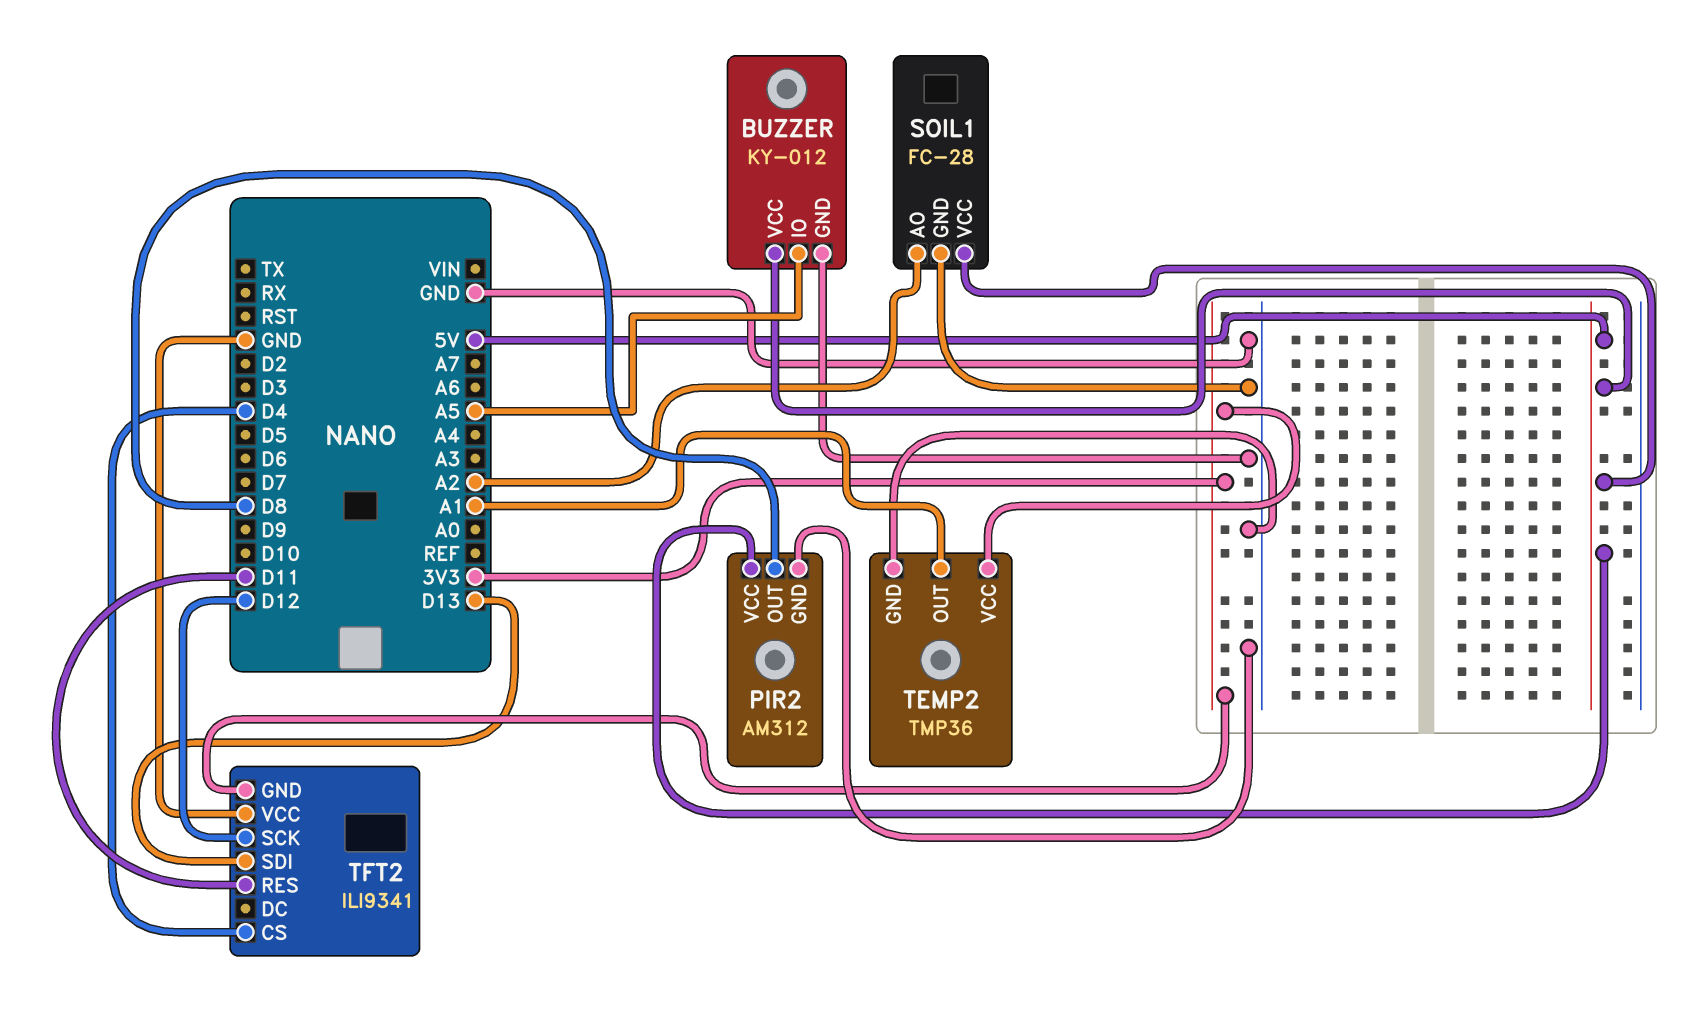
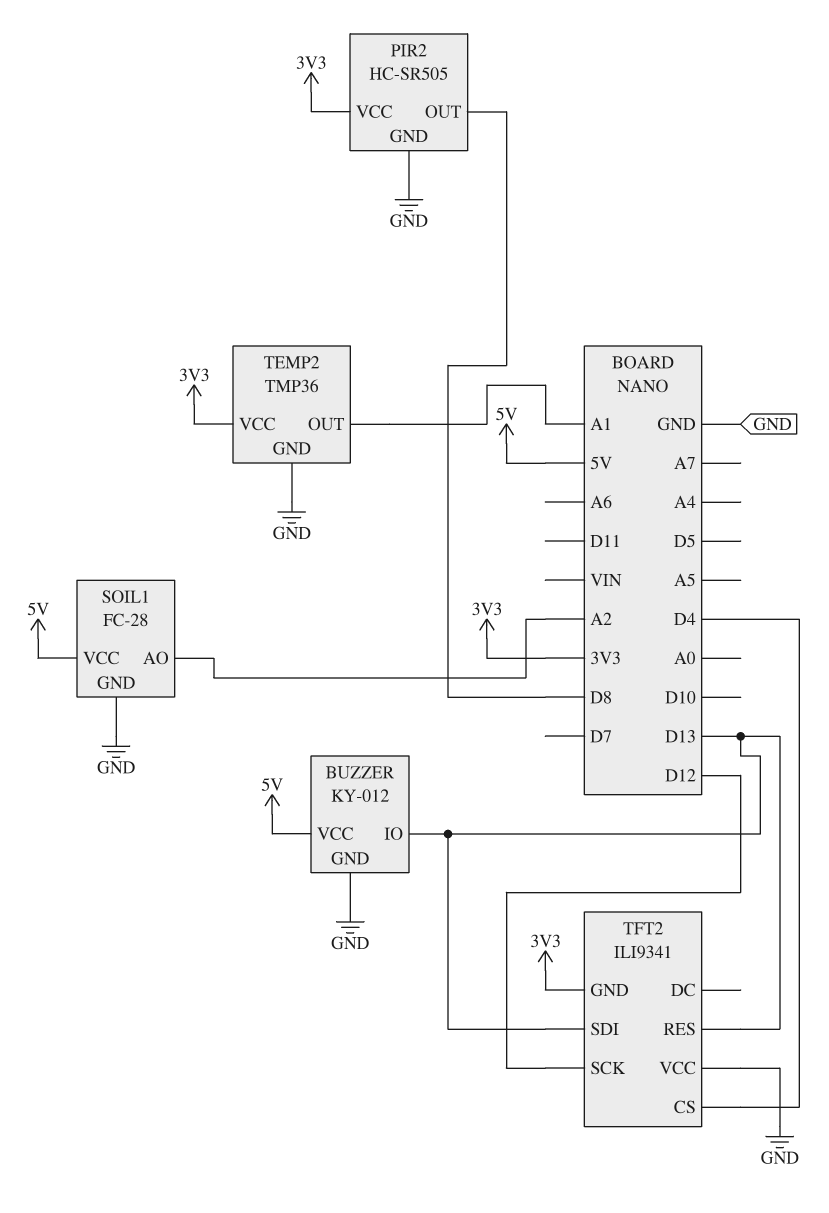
BUZZER pin IO: A5 -> D13
PIR2: AM312 -> HC-SR505
PIR2 pin VCC: 5V -> 3V3
TFT2 pin RES: D11 -> D13

